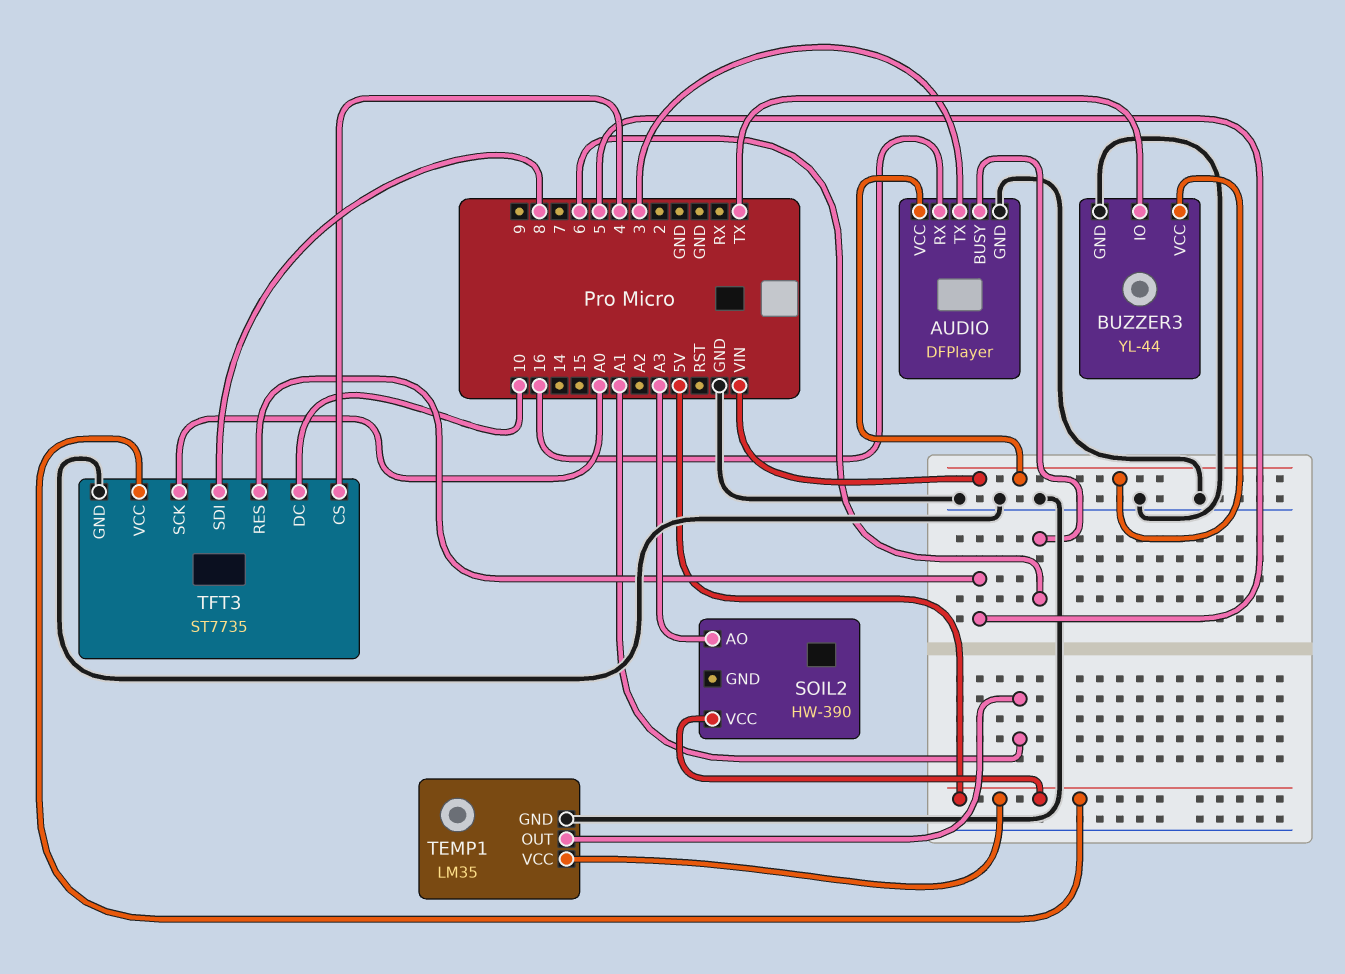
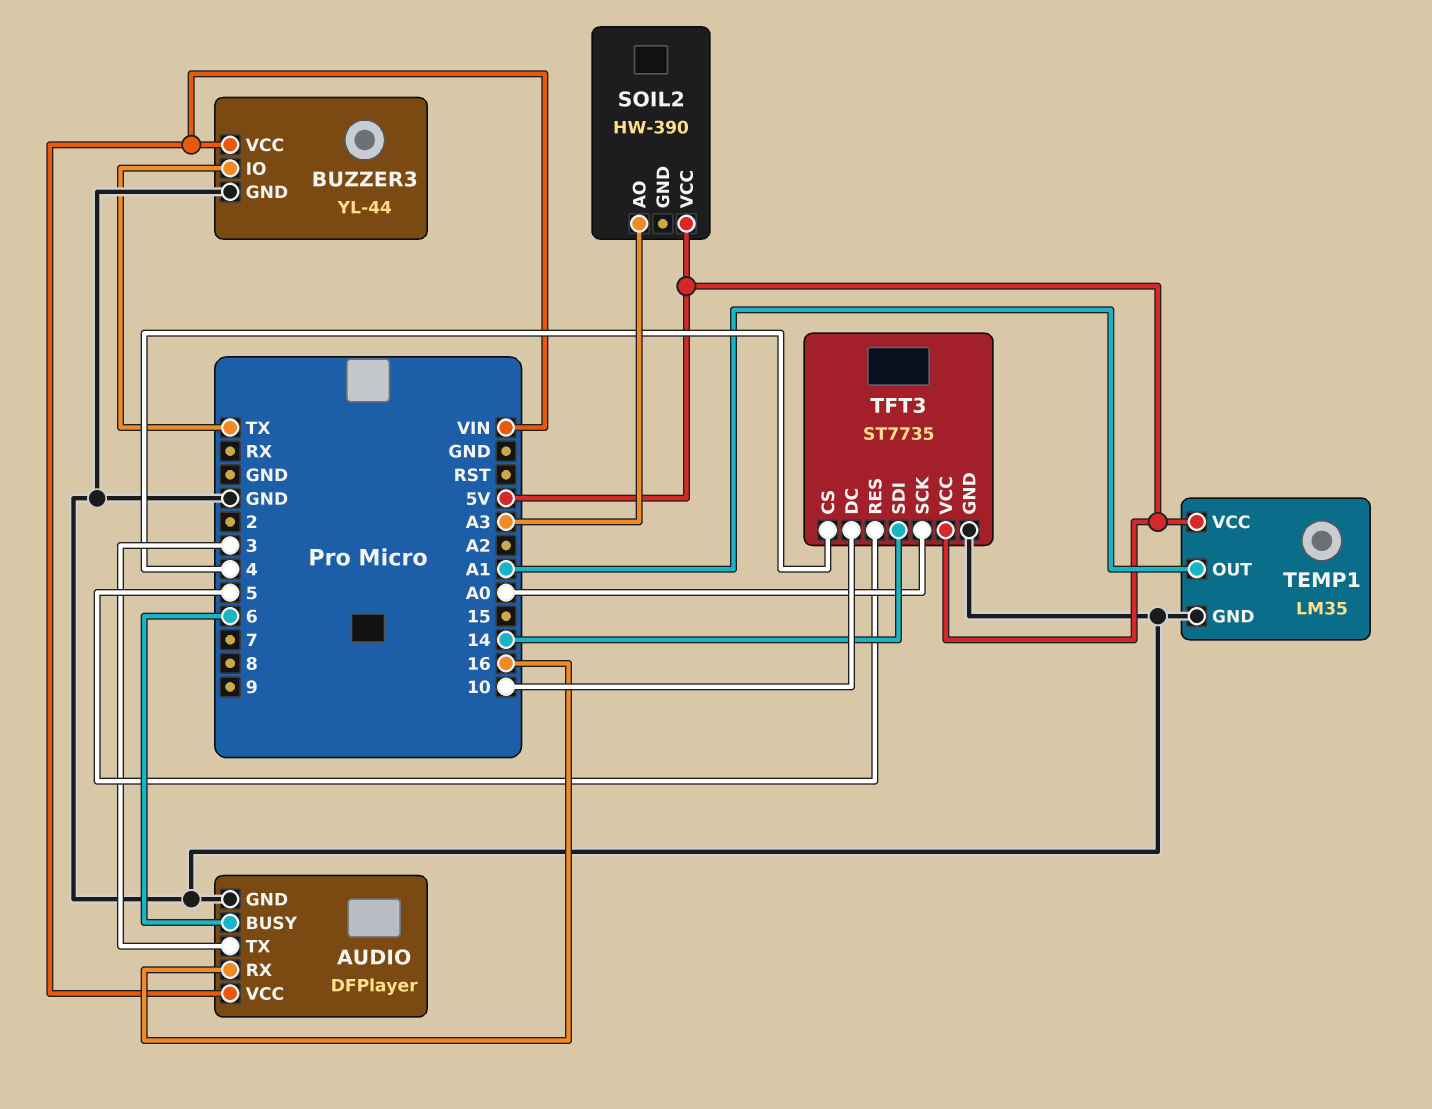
TFT3 pin SDI: 8 -> 14

